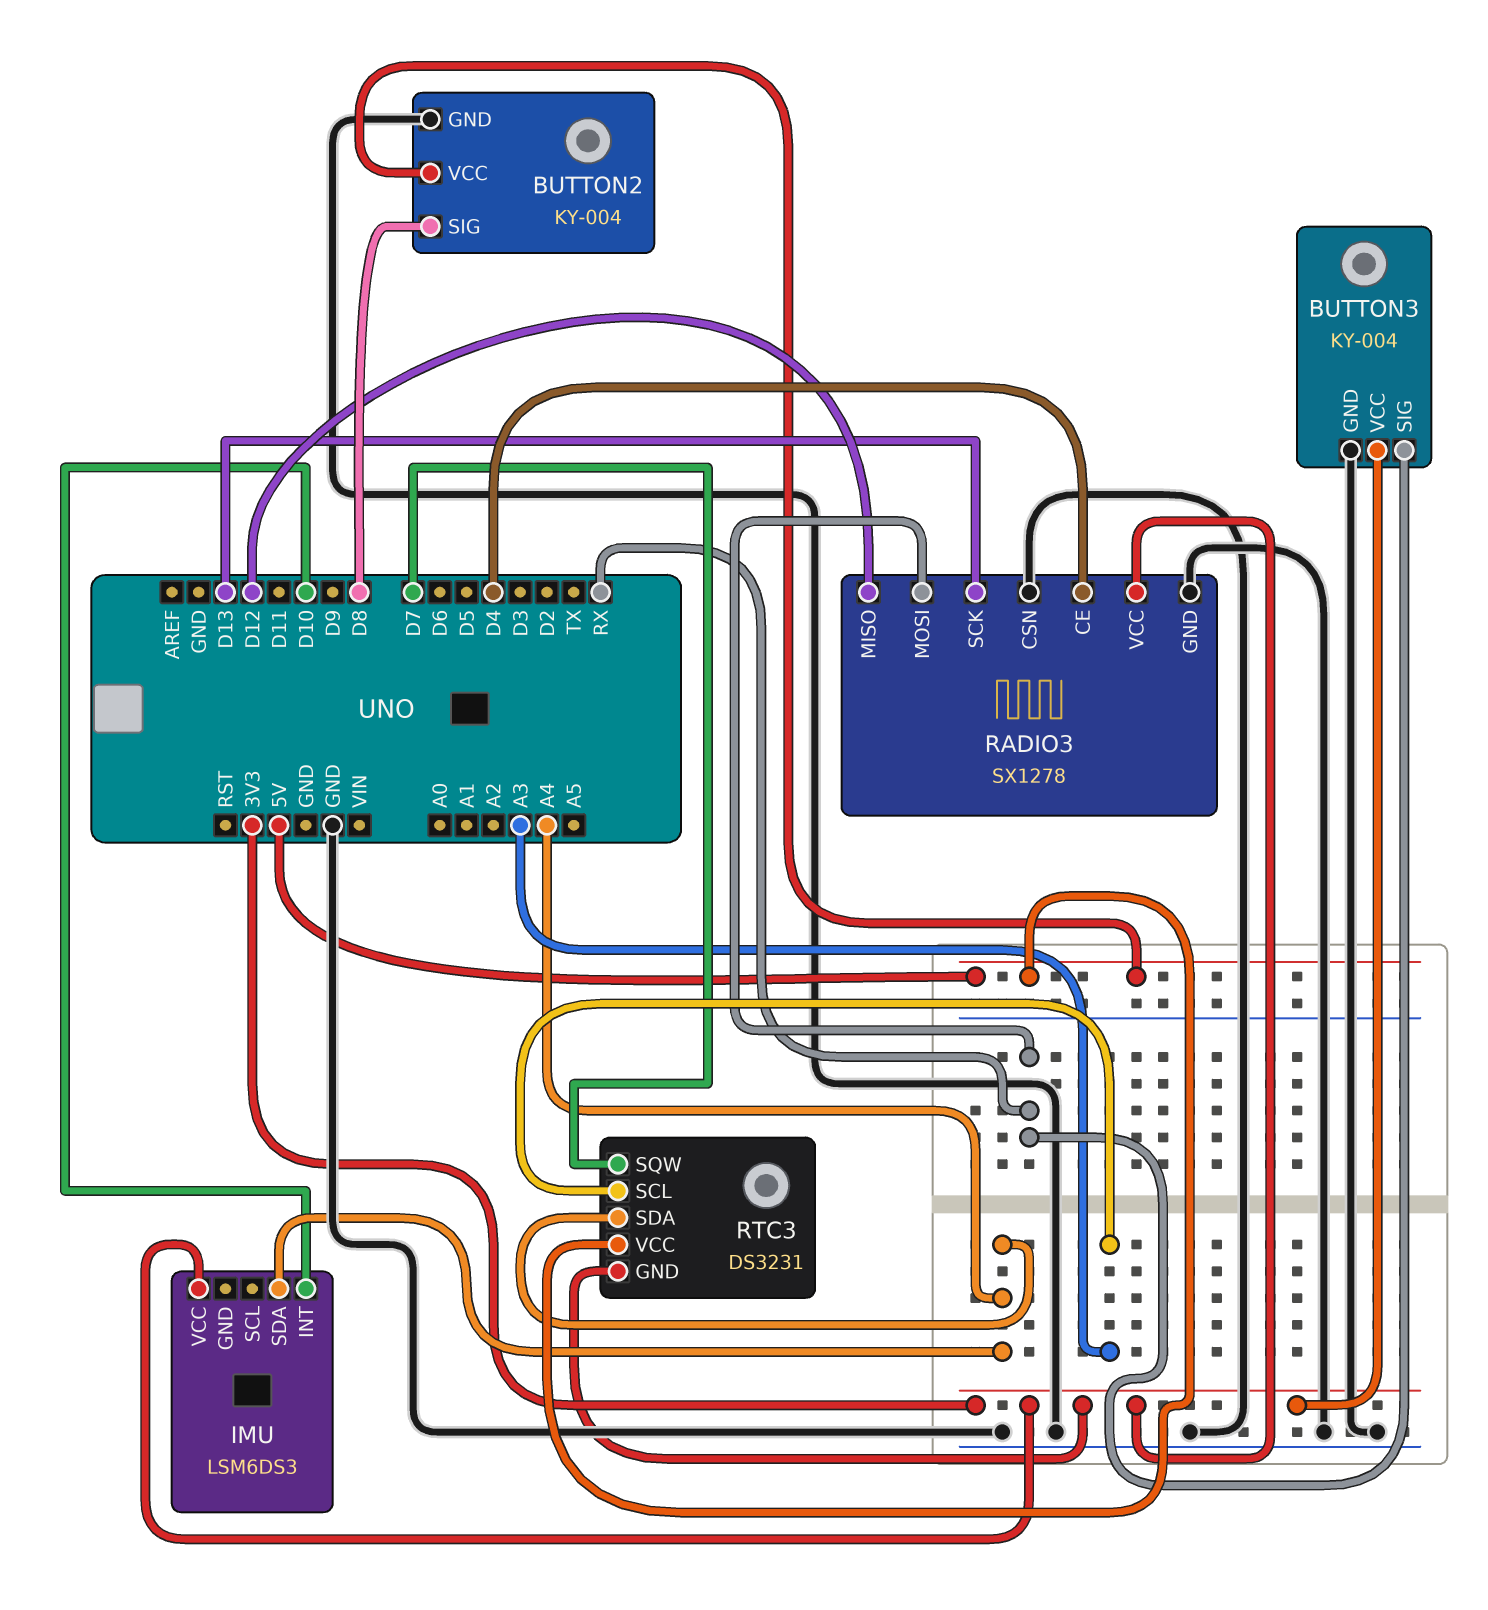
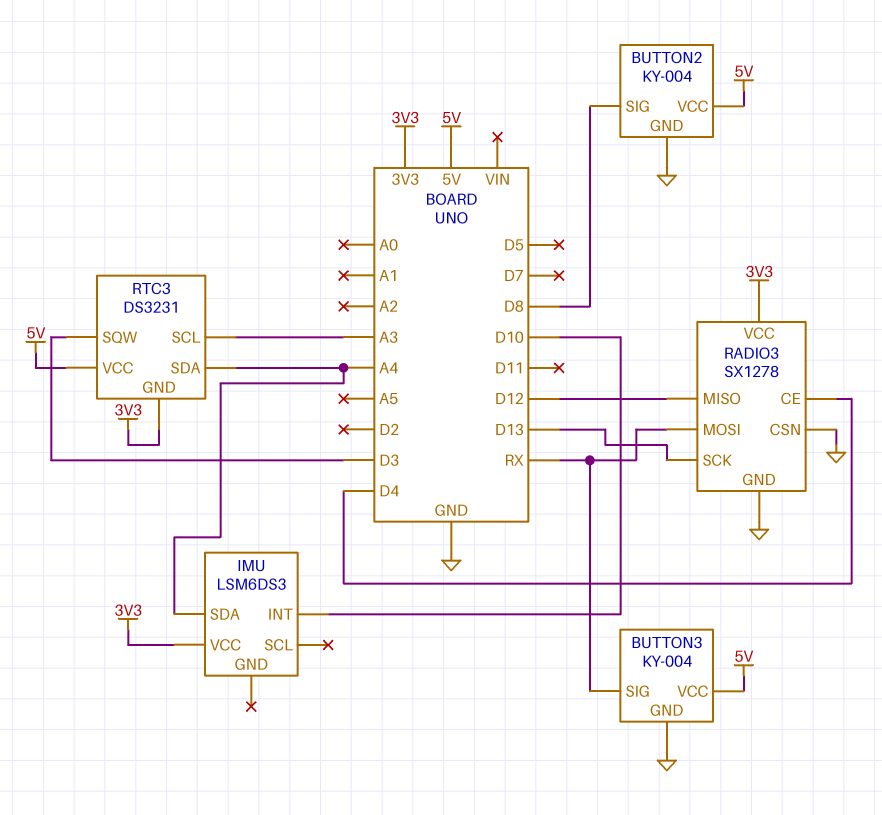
BUTTON3 pin VCC: 3V3 -> 5V
RTC3 pin SQW: D7 -> D3

